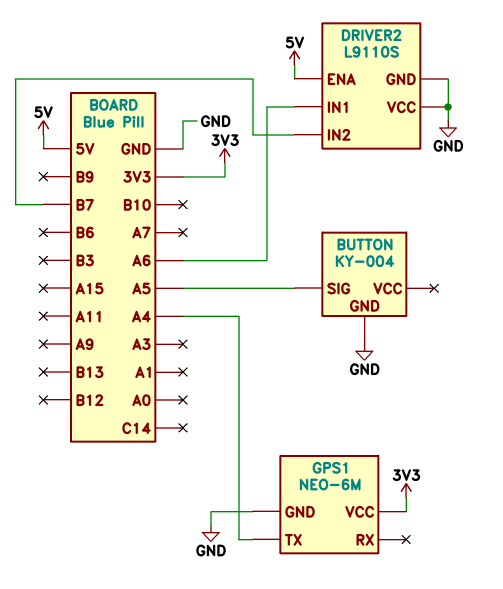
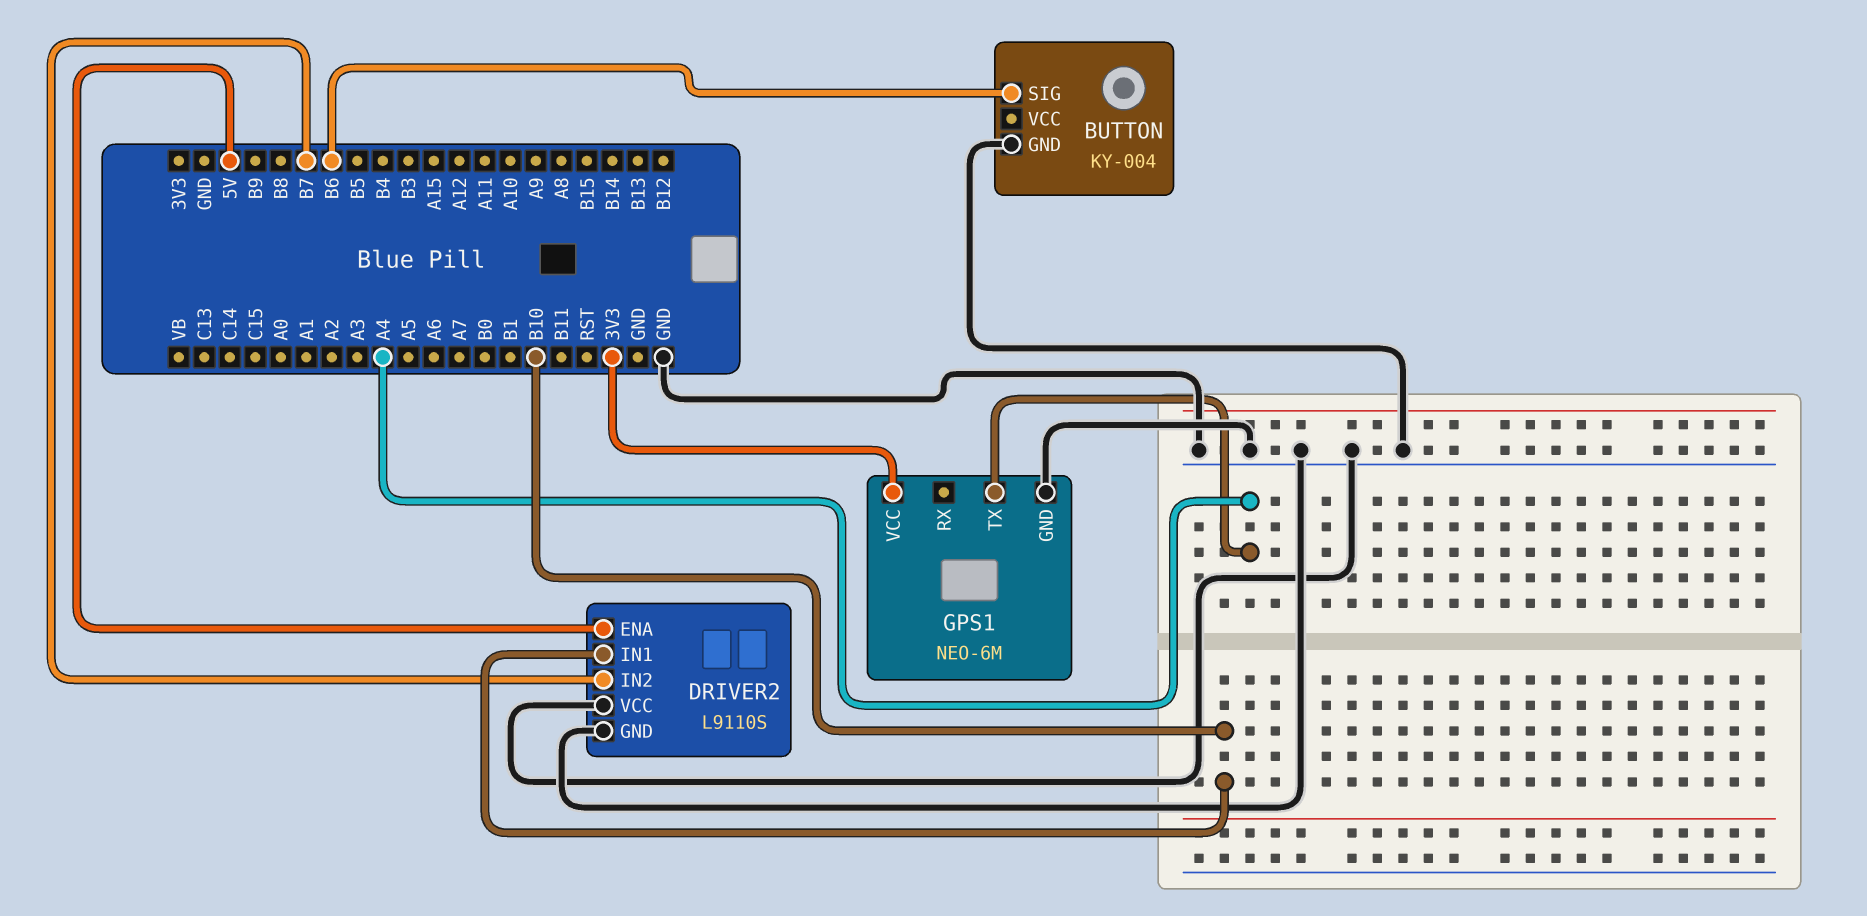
BUTTON pin SIG: A5 -> B6
DRIVER2 pin IN1: A6 -> B10

